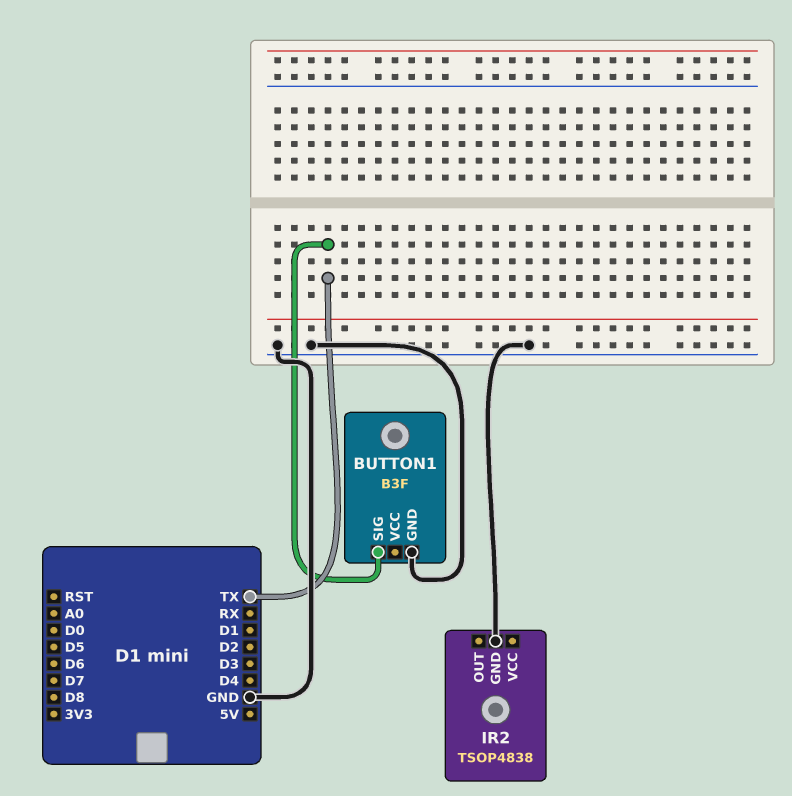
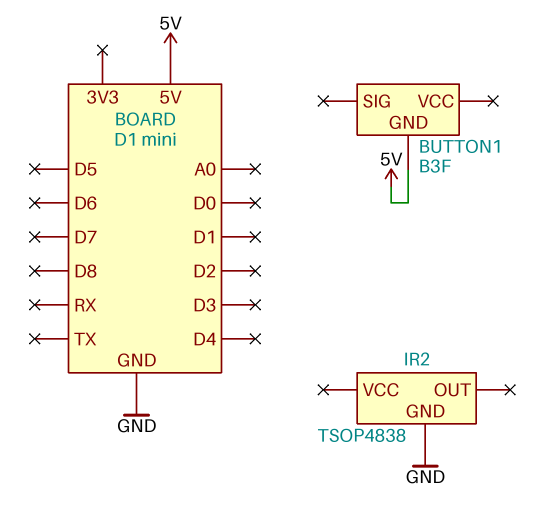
BUTTON1 pin GND: GND -> 5V
BUTTON1 pin SIG: TX -> none

